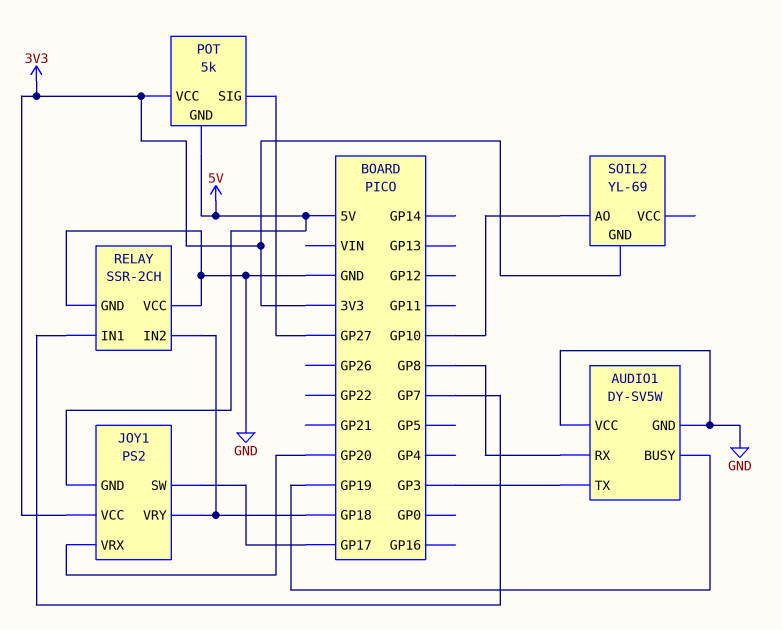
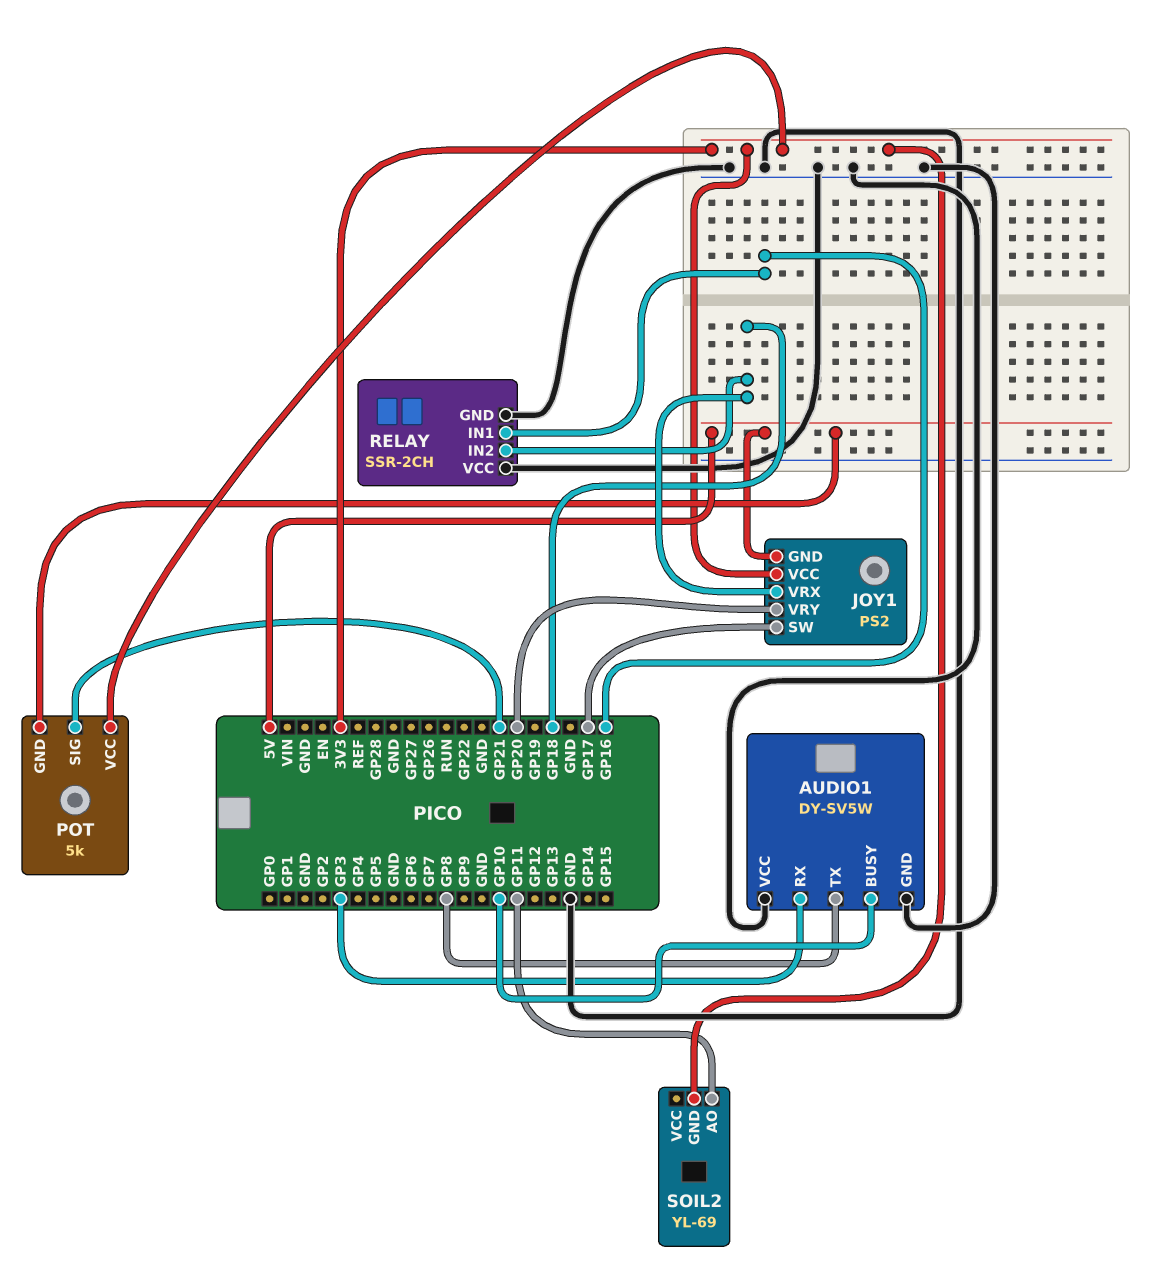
AUDIO1 pin BUSY: GP19 -> GP10
AUDIO1 pin RX: GP8 -> GP3
AUDIO1 pin TX: GP3 -> GP8
JOY1 pin VRX: GP20 -> GP18
JOY1 pin VRY: GP18 -> GP20
POT pin SIG: GP27 -> GP21
RELAY pin IN1: GP7 -> GP16
SOIL2 pin AO: GP10 -> GP11

